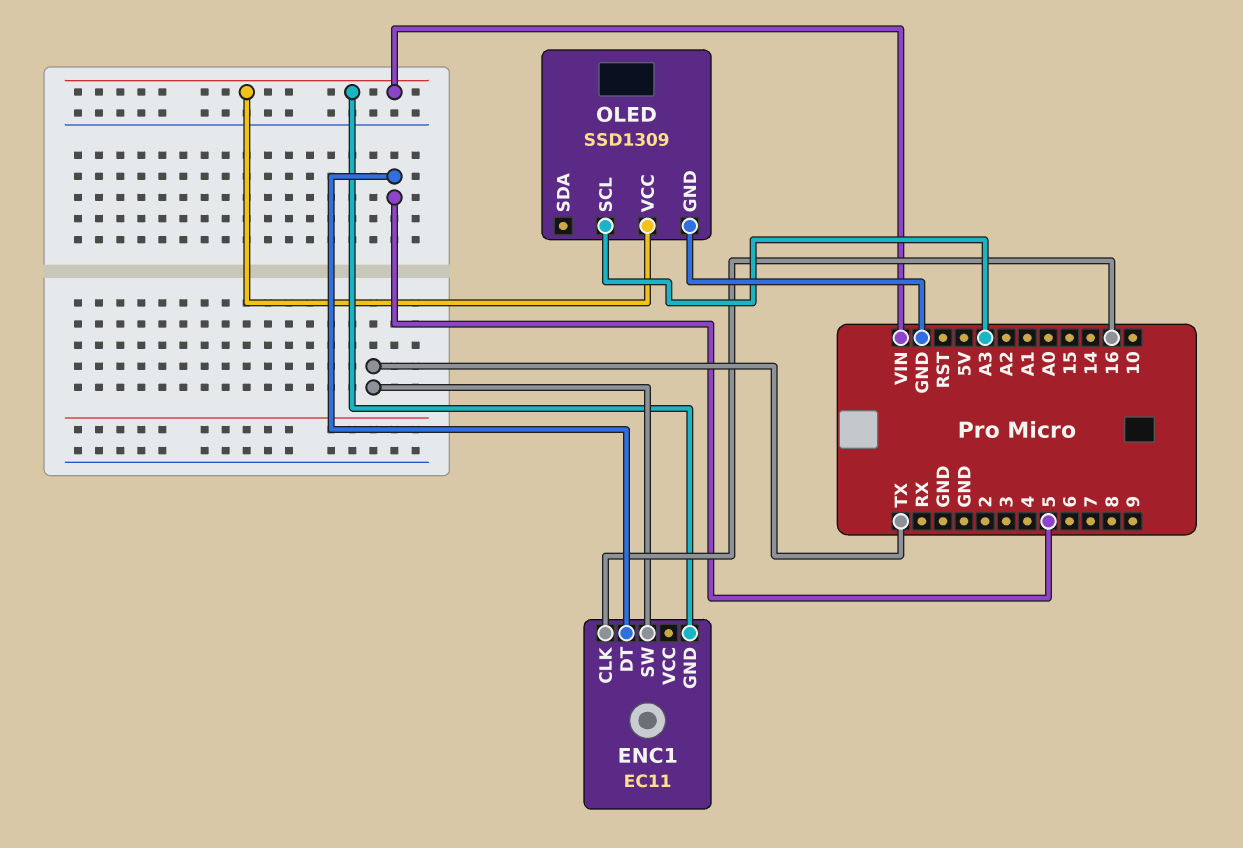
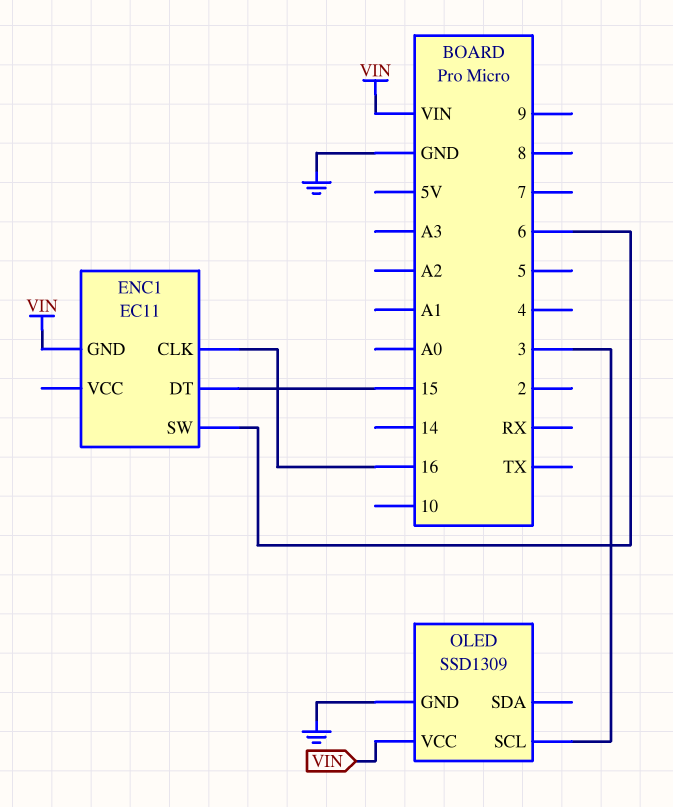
ENC1 pin DT: 5 -> 15
ENC1 pin SW: TX -> 6
OLED pin SCL: A3 -> 3

